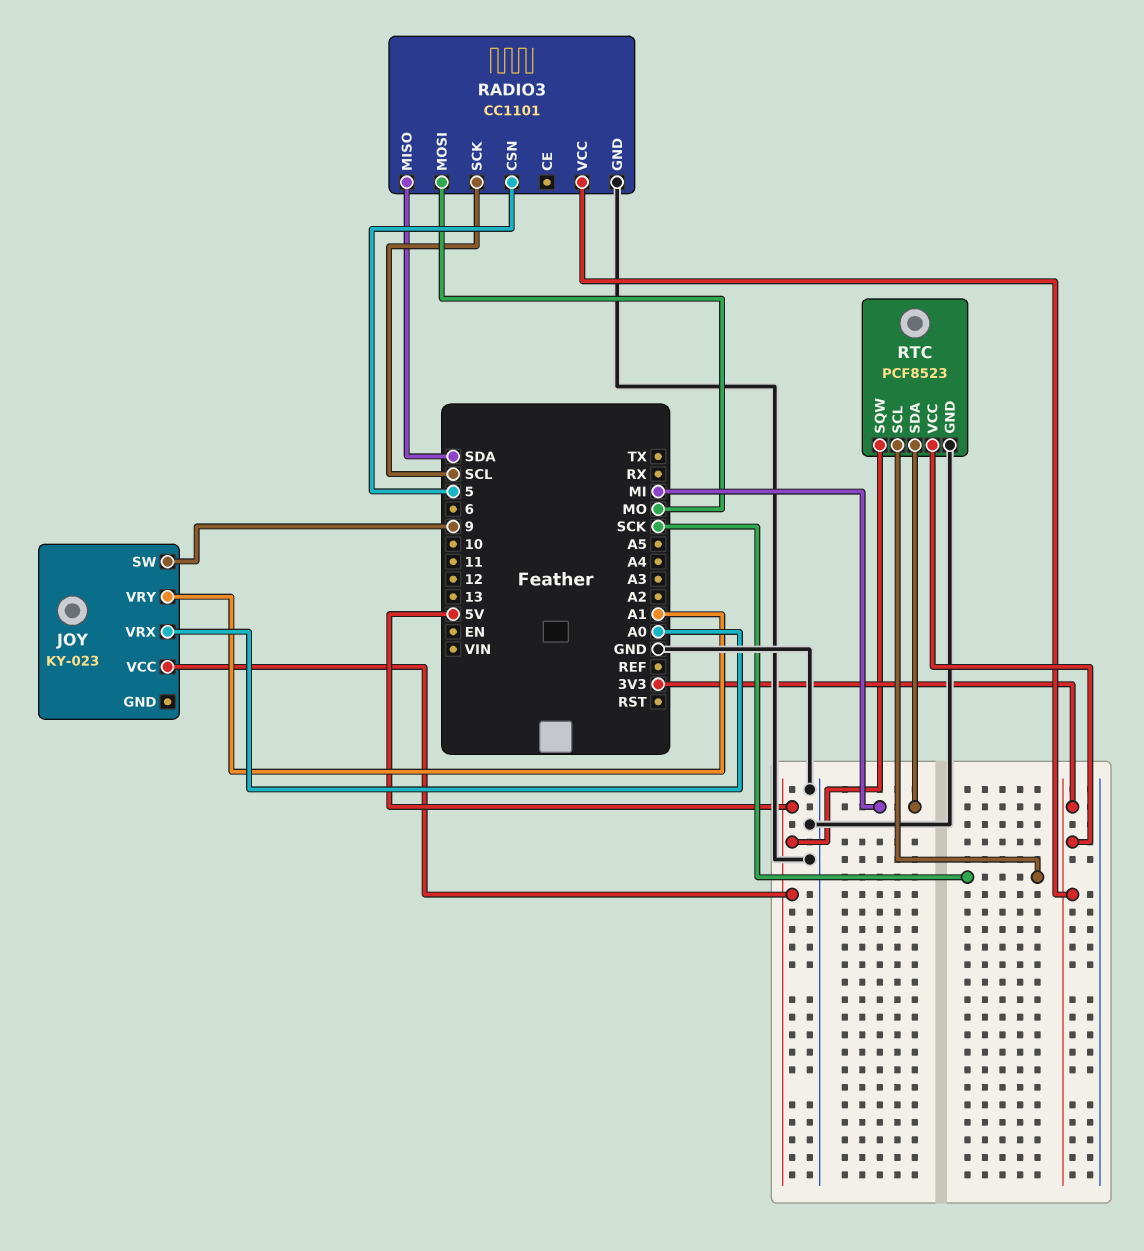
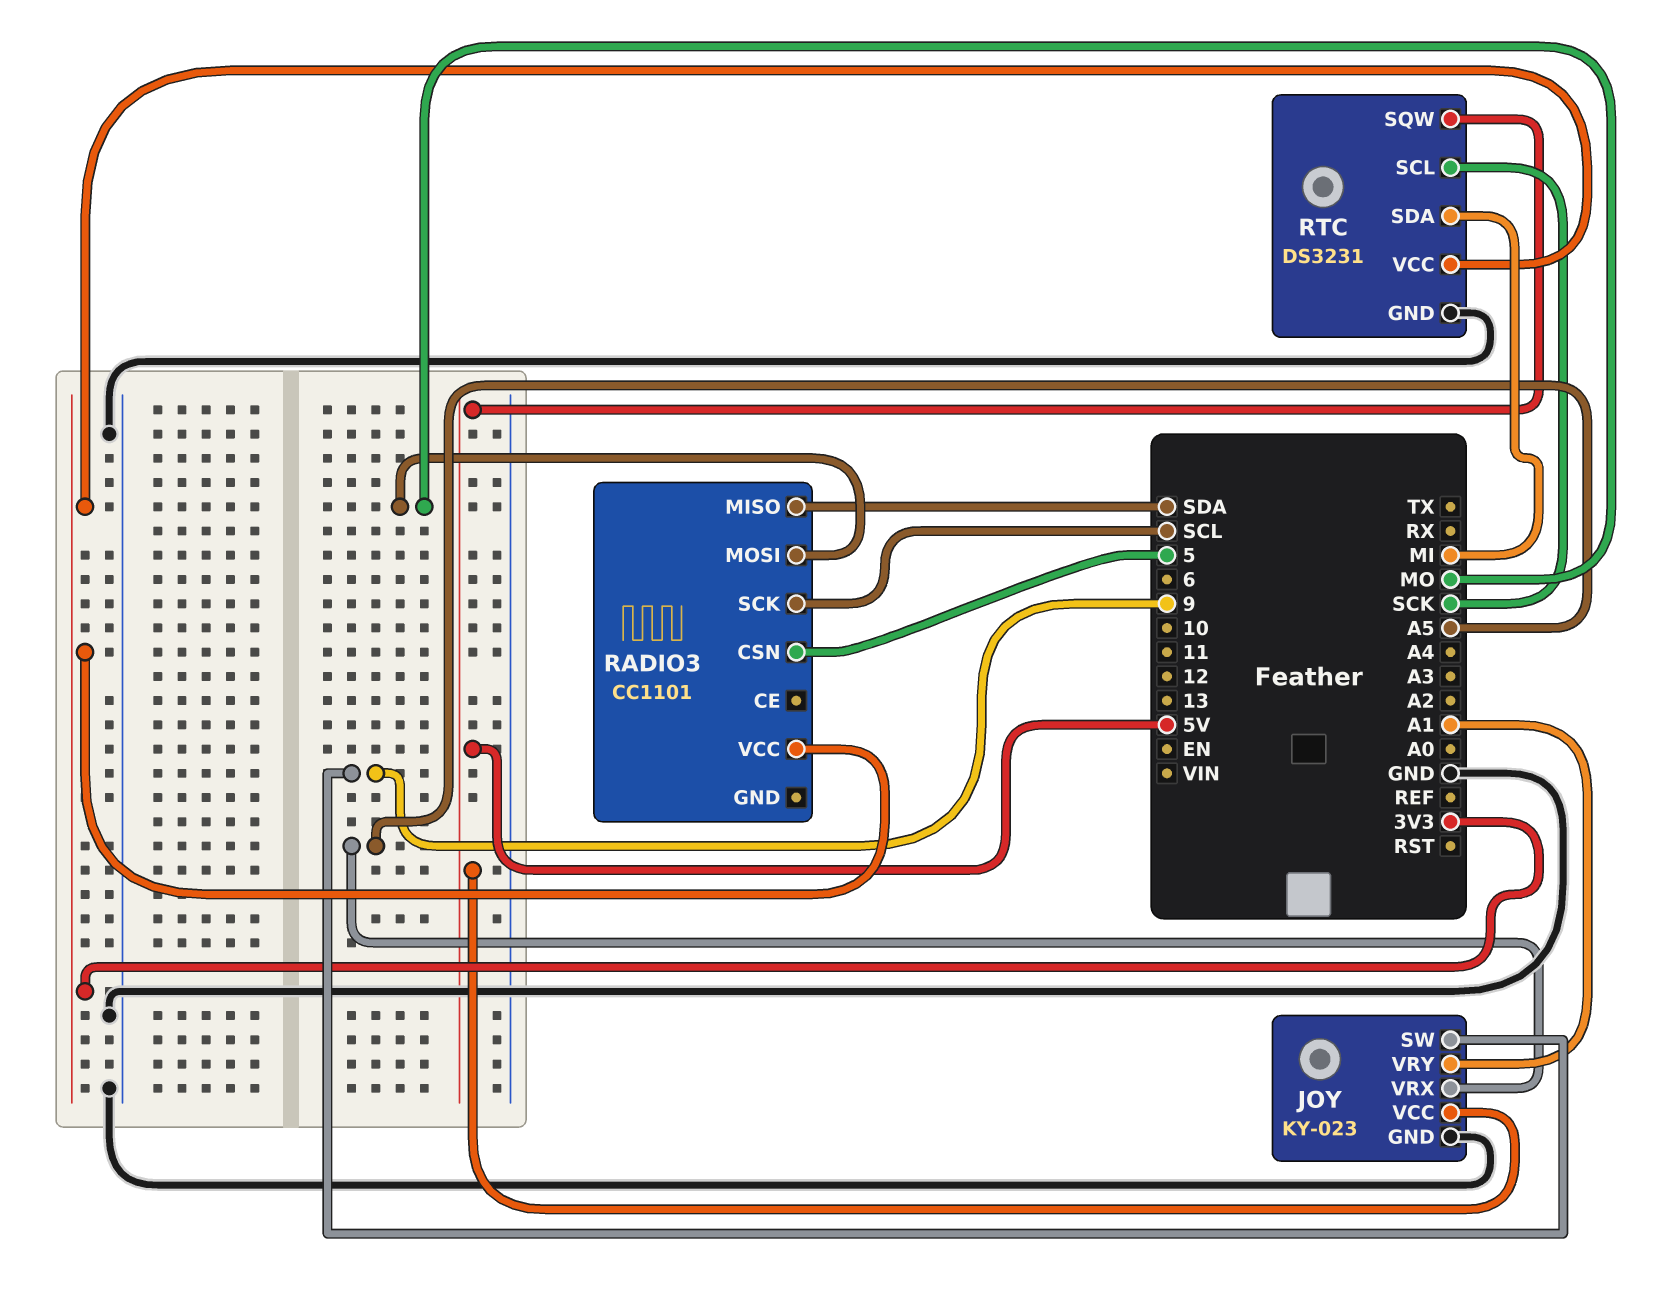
JOY pin GND: none -> GND
JOY pin VRX: A0 -> A5
RADIO3 pin GND: GND -> none
RTC: PCF8523 -> DS3231

